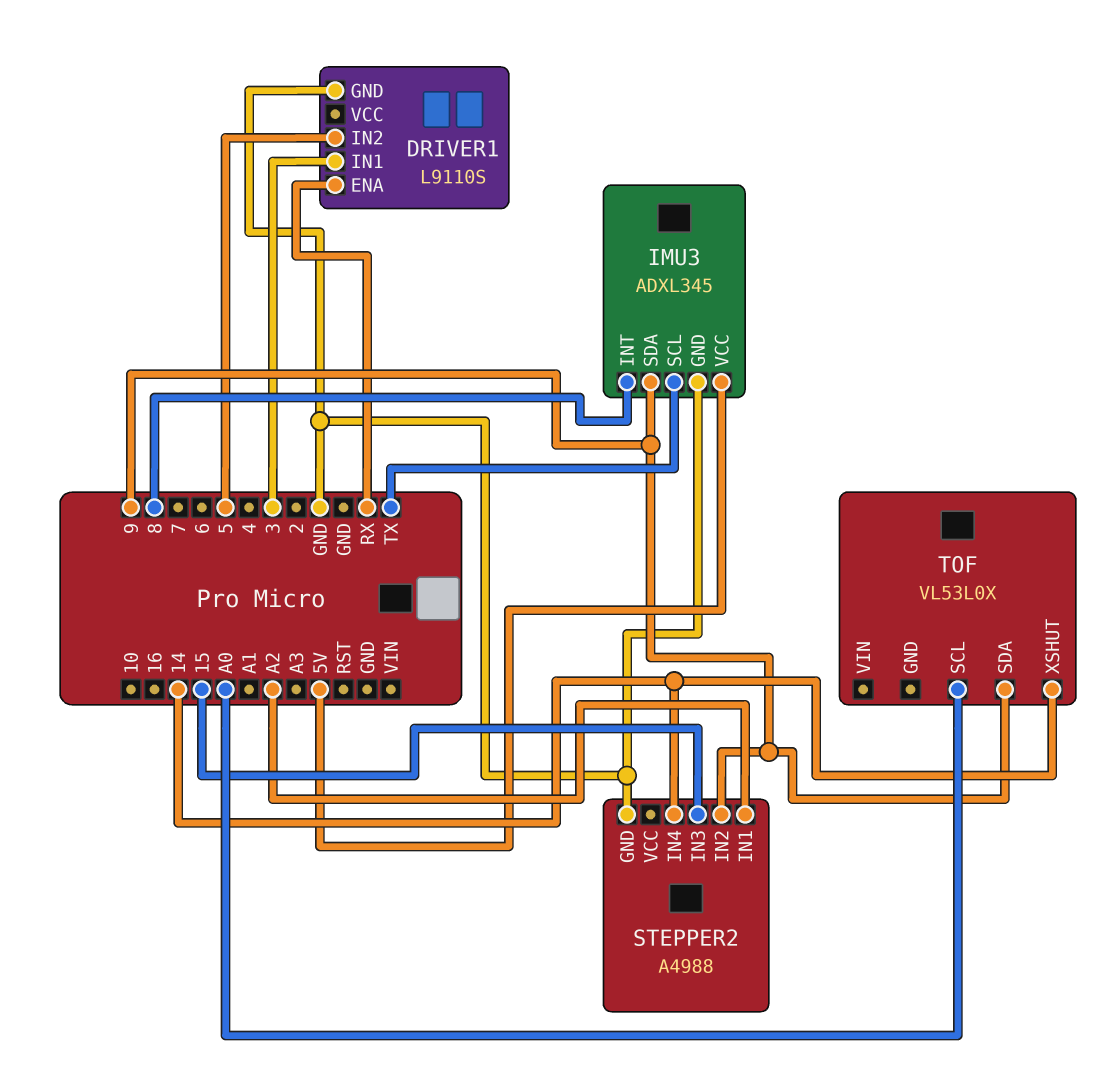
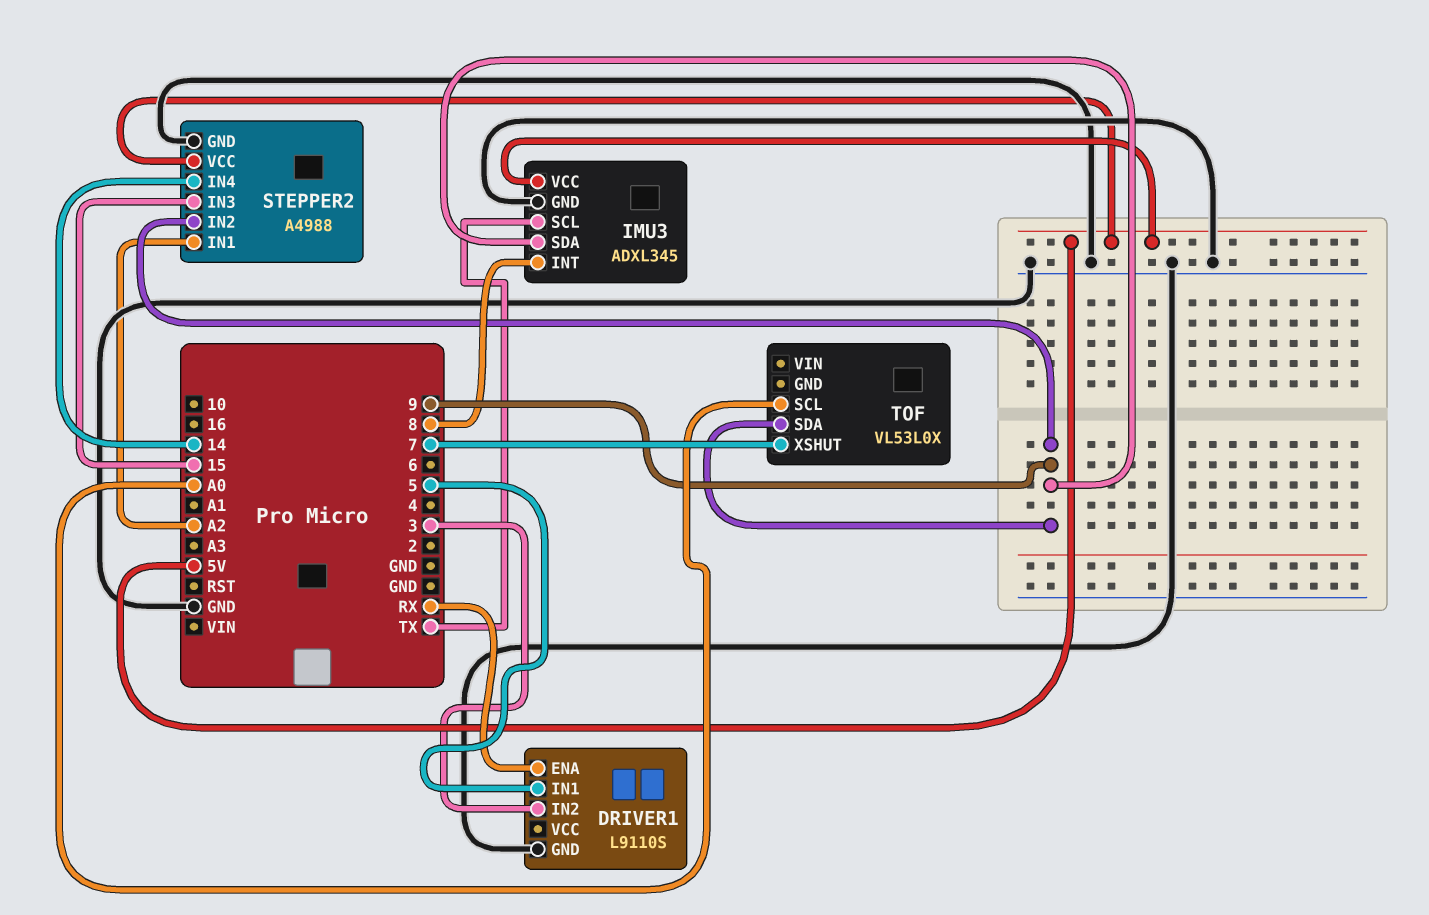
DRIVER1 pin IN1: 3 -> 5
DRIVER1 pin IN2: 5 -> 3
STEPPER2 pin VCC: none -> 5V
TOF pin XSHUT: 14 -> 7

